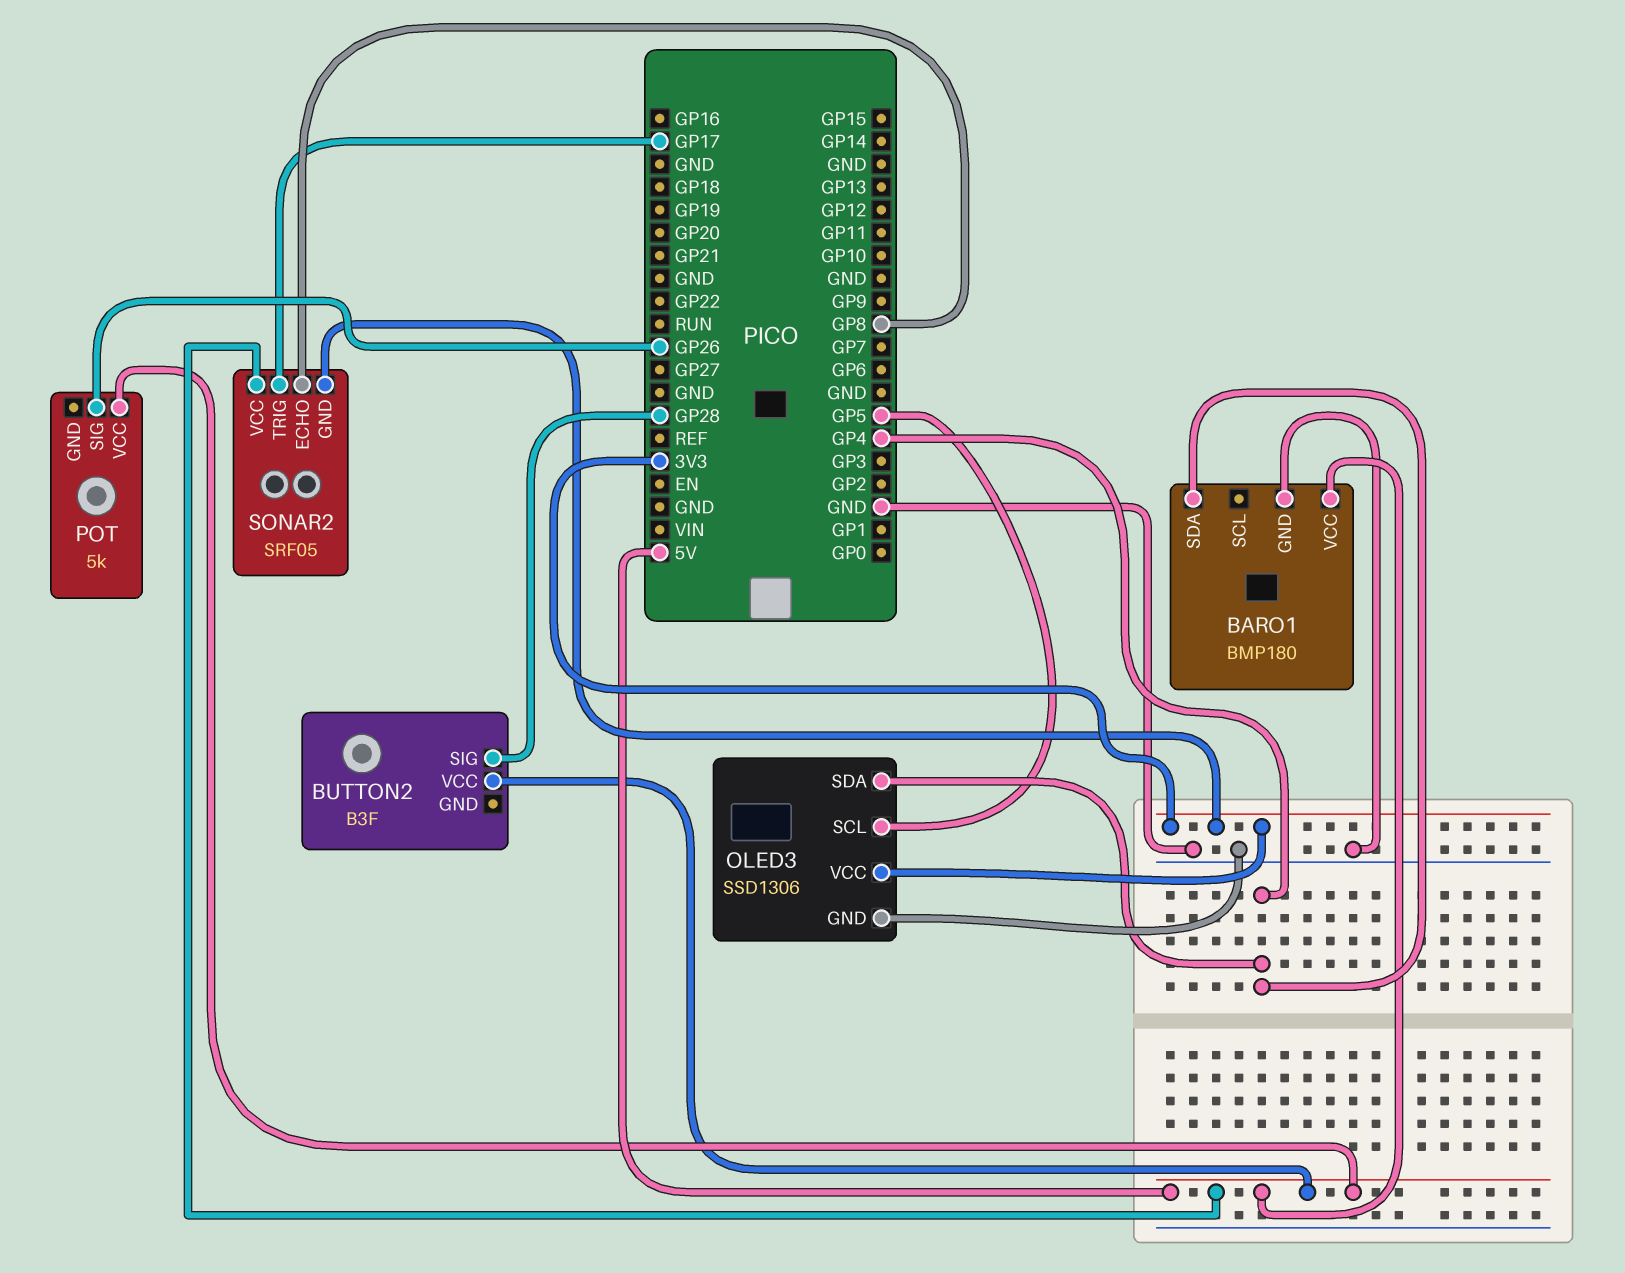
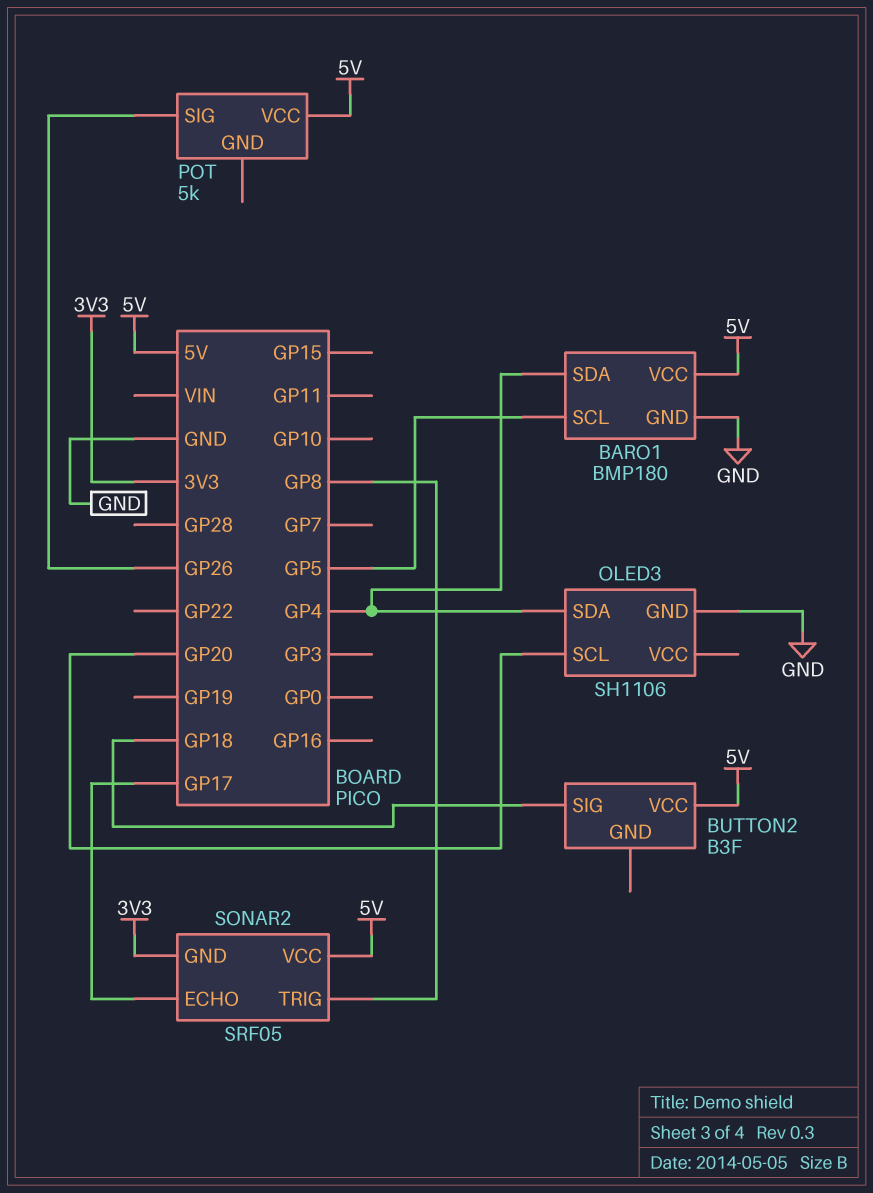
BARO1 pin SCL: none -> GP5
BUTTON2 pin SIG: GP28 -> GP18
OLED3: SSD1306 -> SH1106
OLED3 pin SCL: GP5 -> GP20
OLED3 pin VCC: 3V3 -> none
SONAR2 pin ECHO: GP8 -> GP17
SONAR2 pin TRIG: GP17 -> GP8

